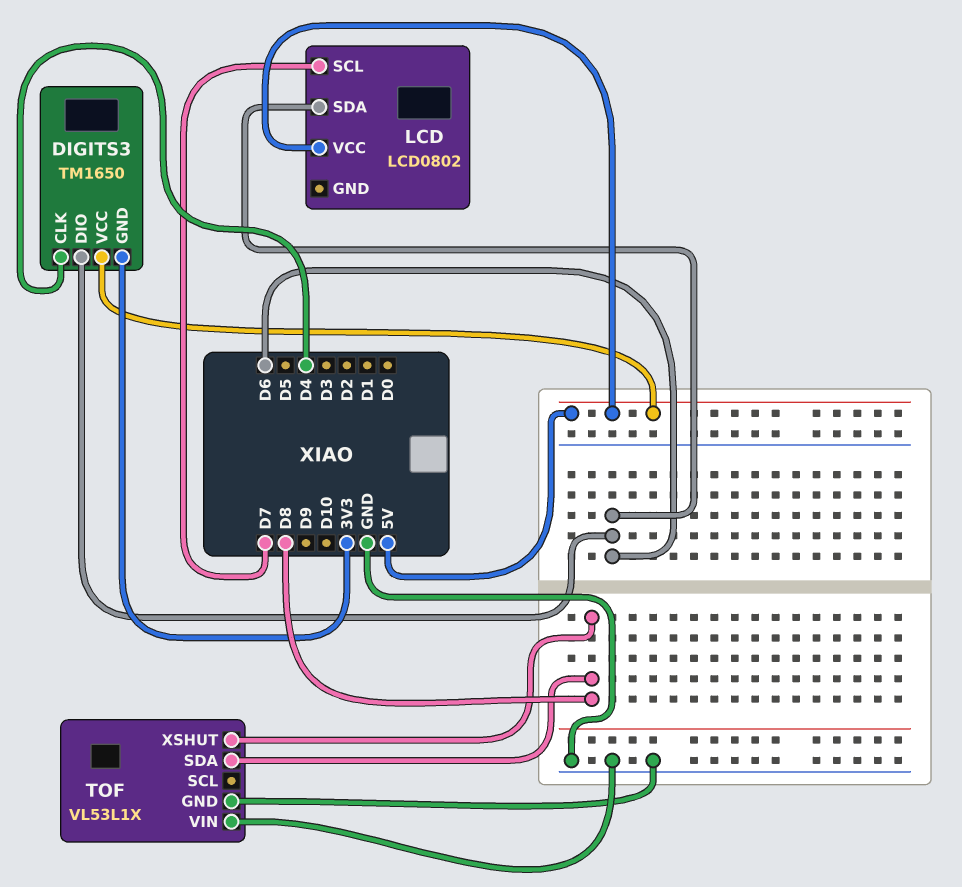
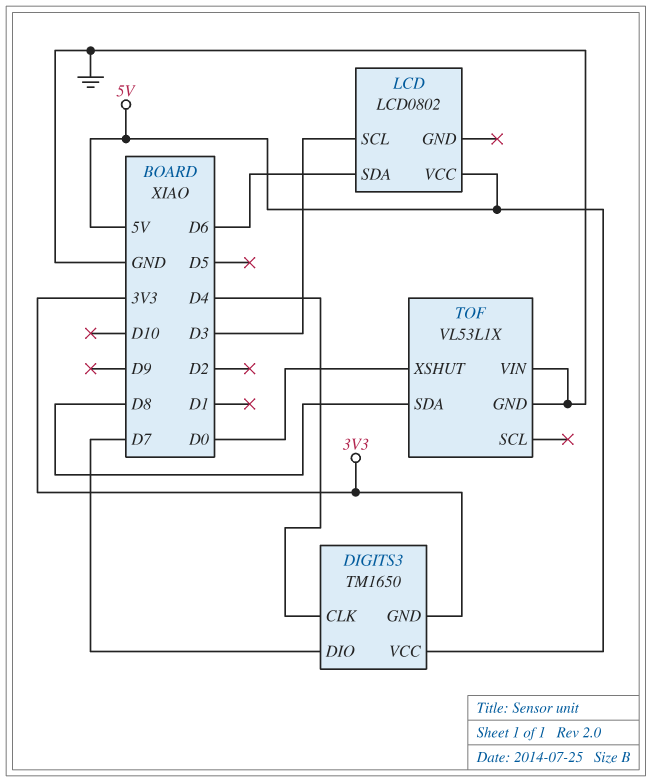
DIGITS3 pin DIO: D6 -> D7
LCD pin SCL: D7 -> D3
TOF pin XSHUT: D8 -> D0

